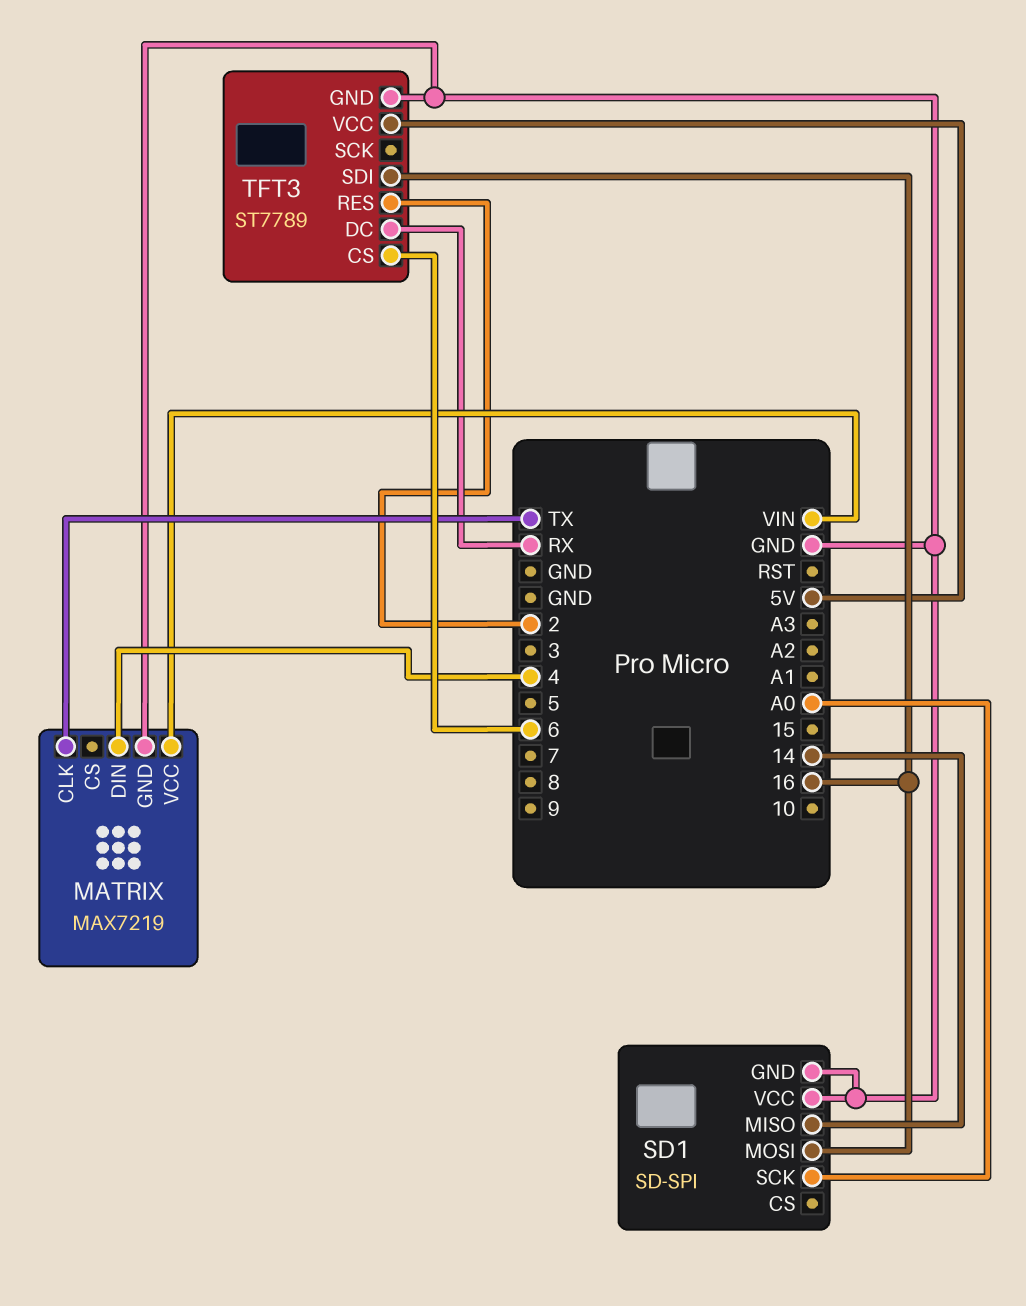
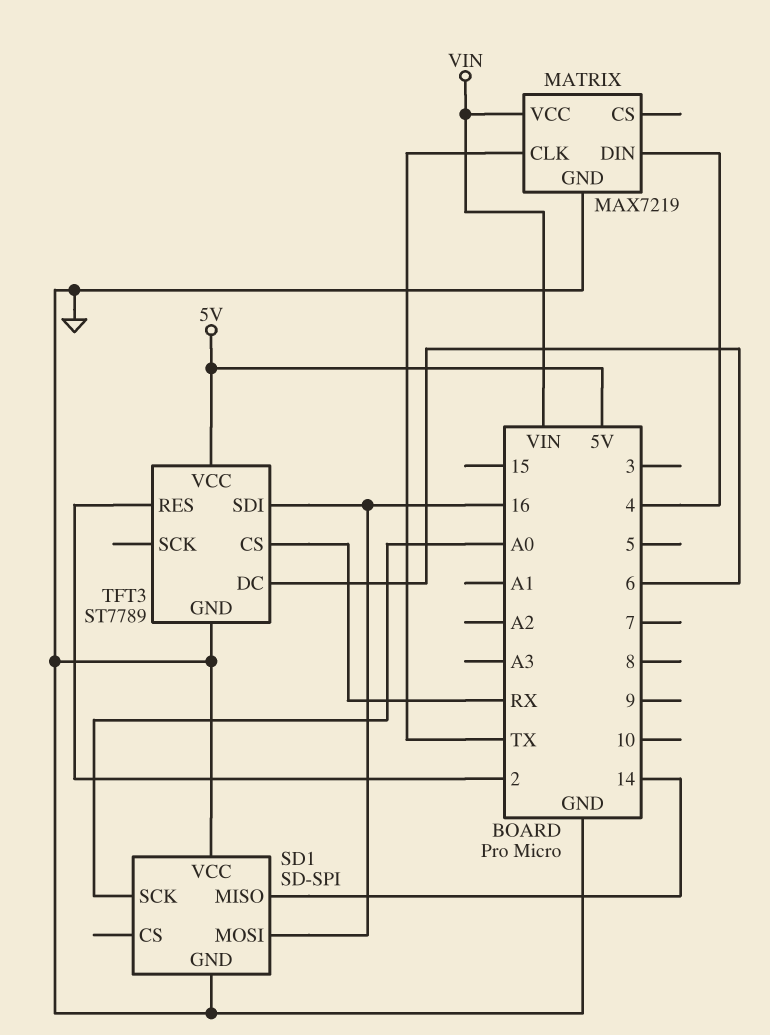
TFT3 pin CS: 6 -> RX
TFT3 pin DC: RX -> 6

